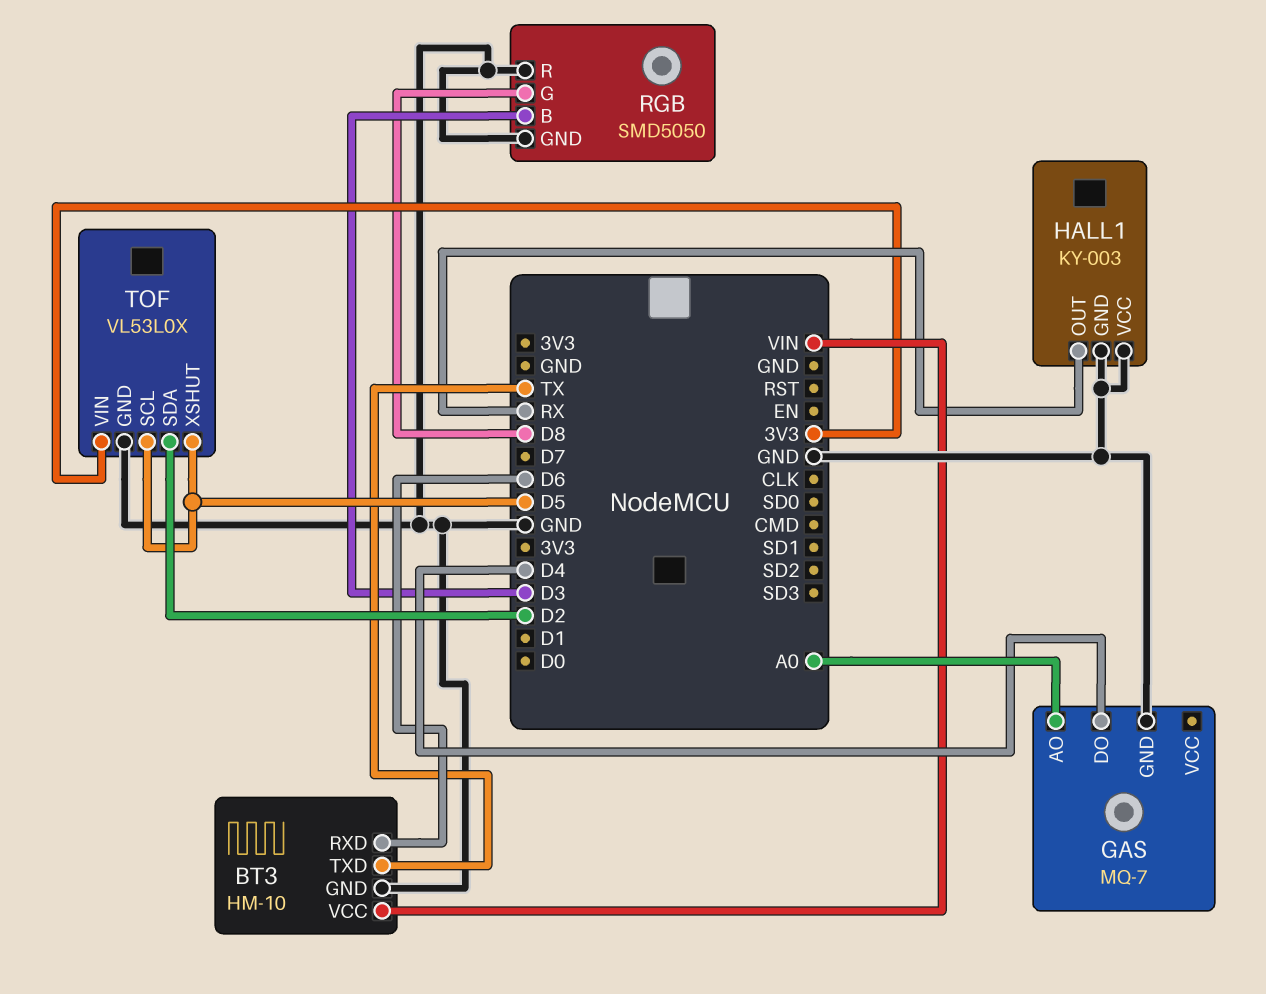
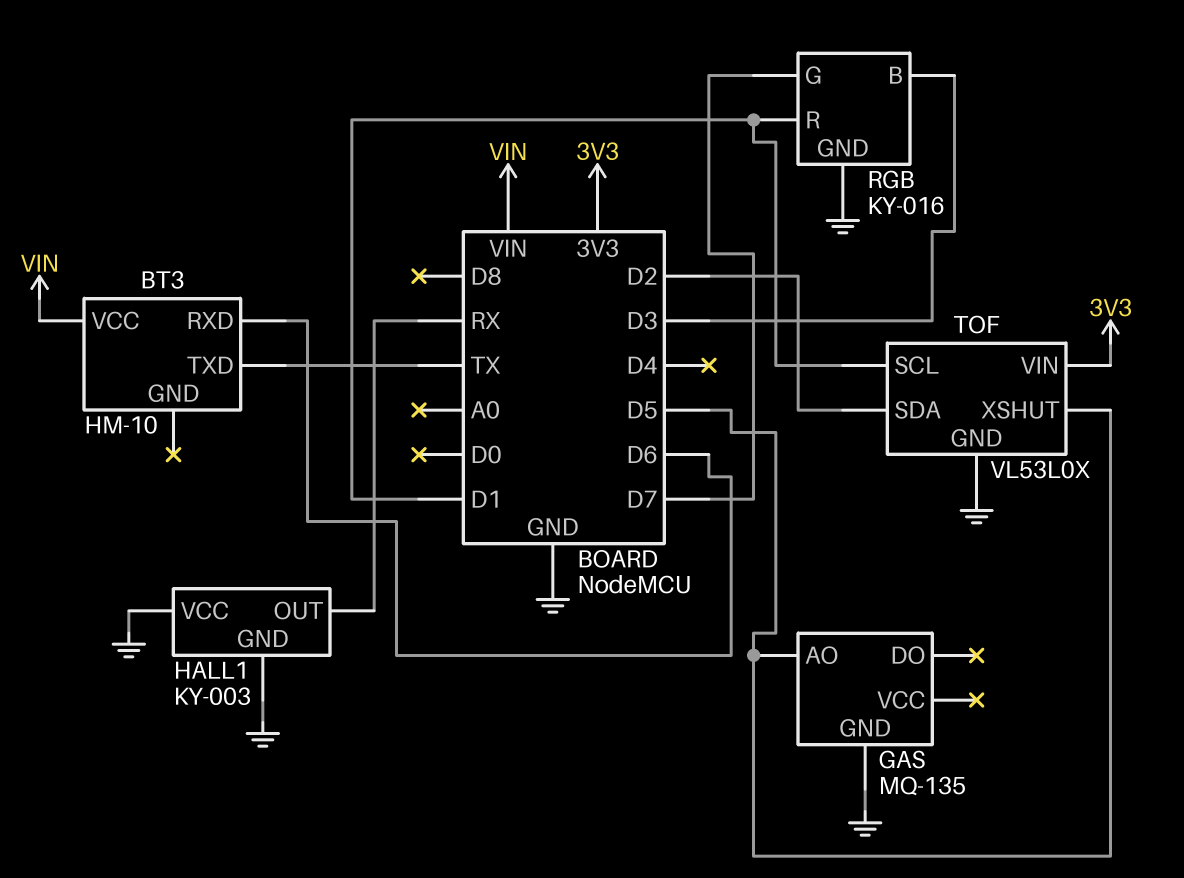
BT3 pin GND: GND -> none
GAS: MQ-7 -> MQ-135
GAS pin AO: A0 -> D5
GAS pin DO: D4 -> none
RGB: SMD5050 -> KY-016
RGB pin G: D8 -> D7
RGB pin R: GND -> D1
TOF pin SCL: D5 -> D1

